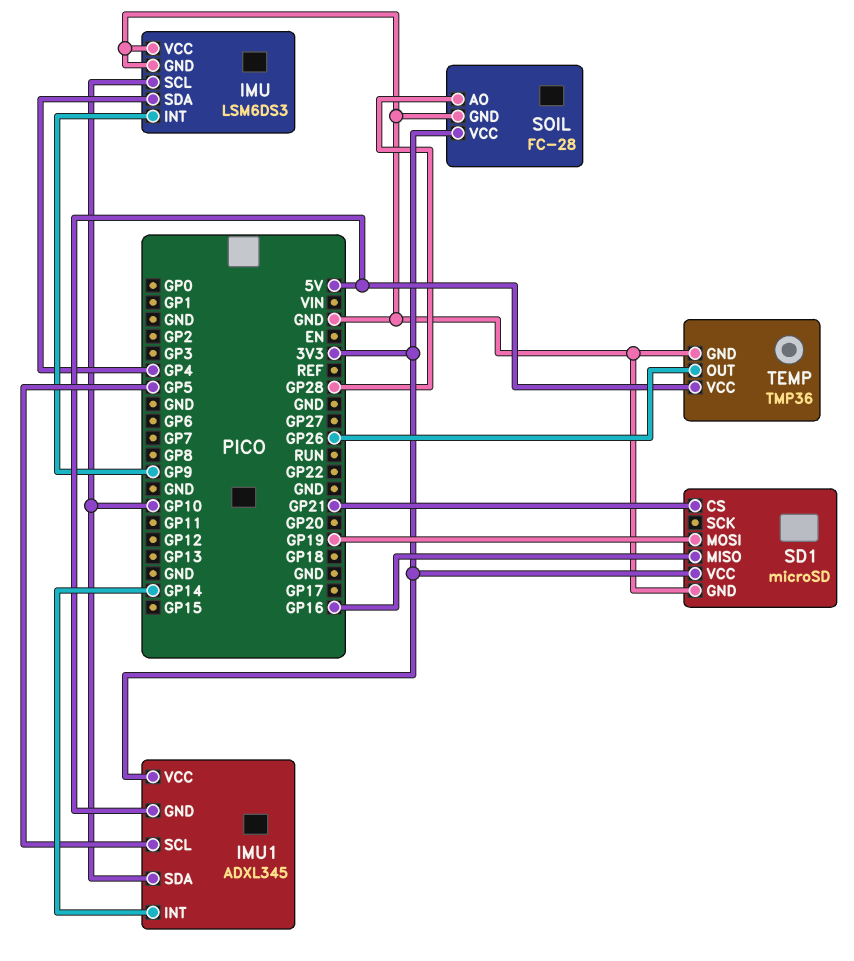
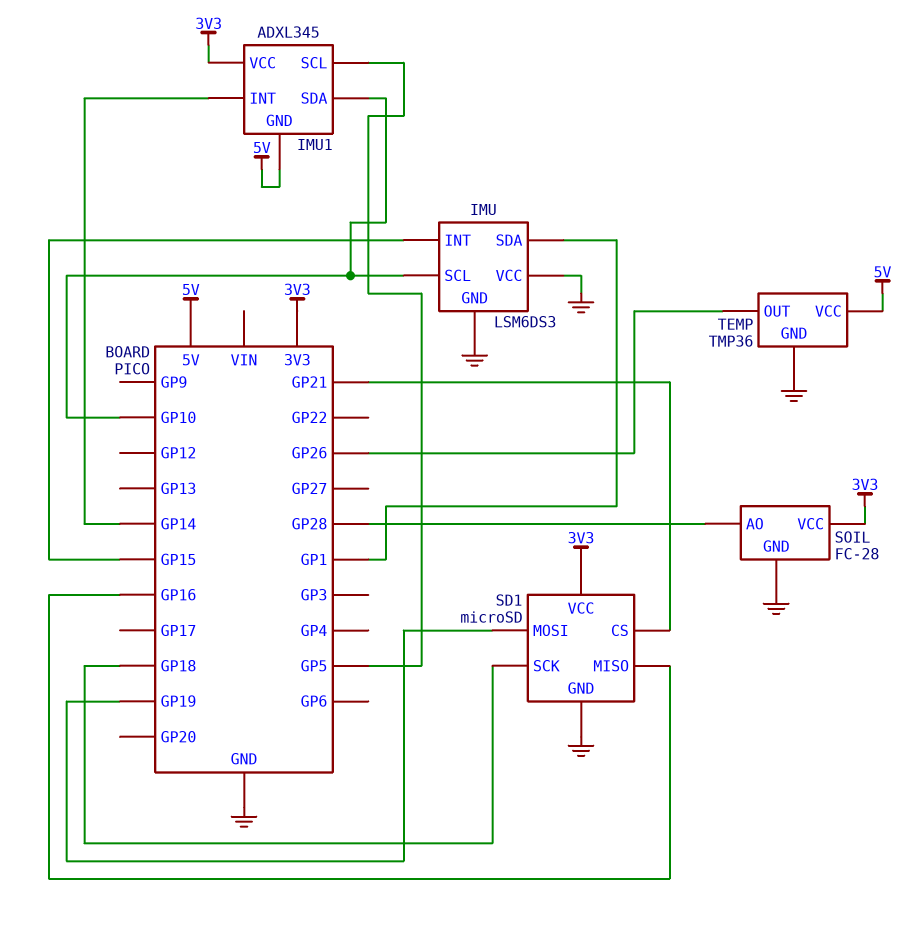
IMU pin INT: GP9 -> GP15
IMU pin SDA: GP4 -> GP1
SD1 pin SCK: none -> GP18

